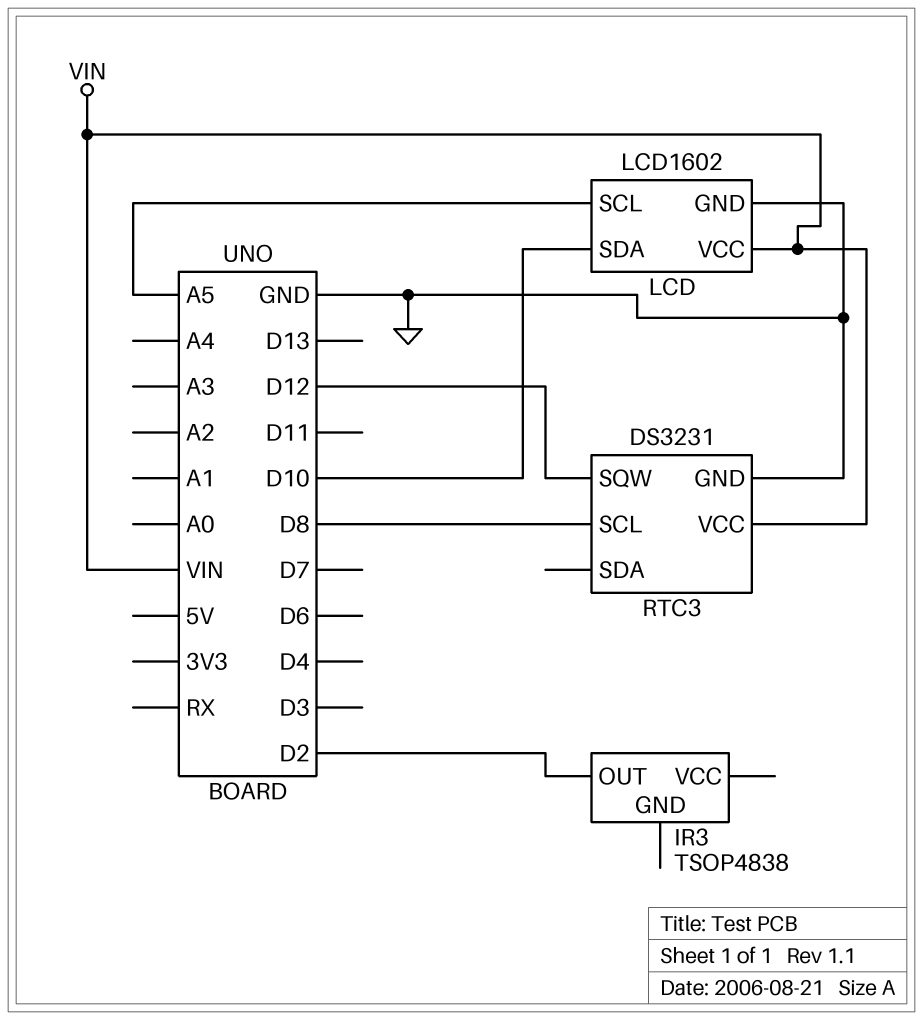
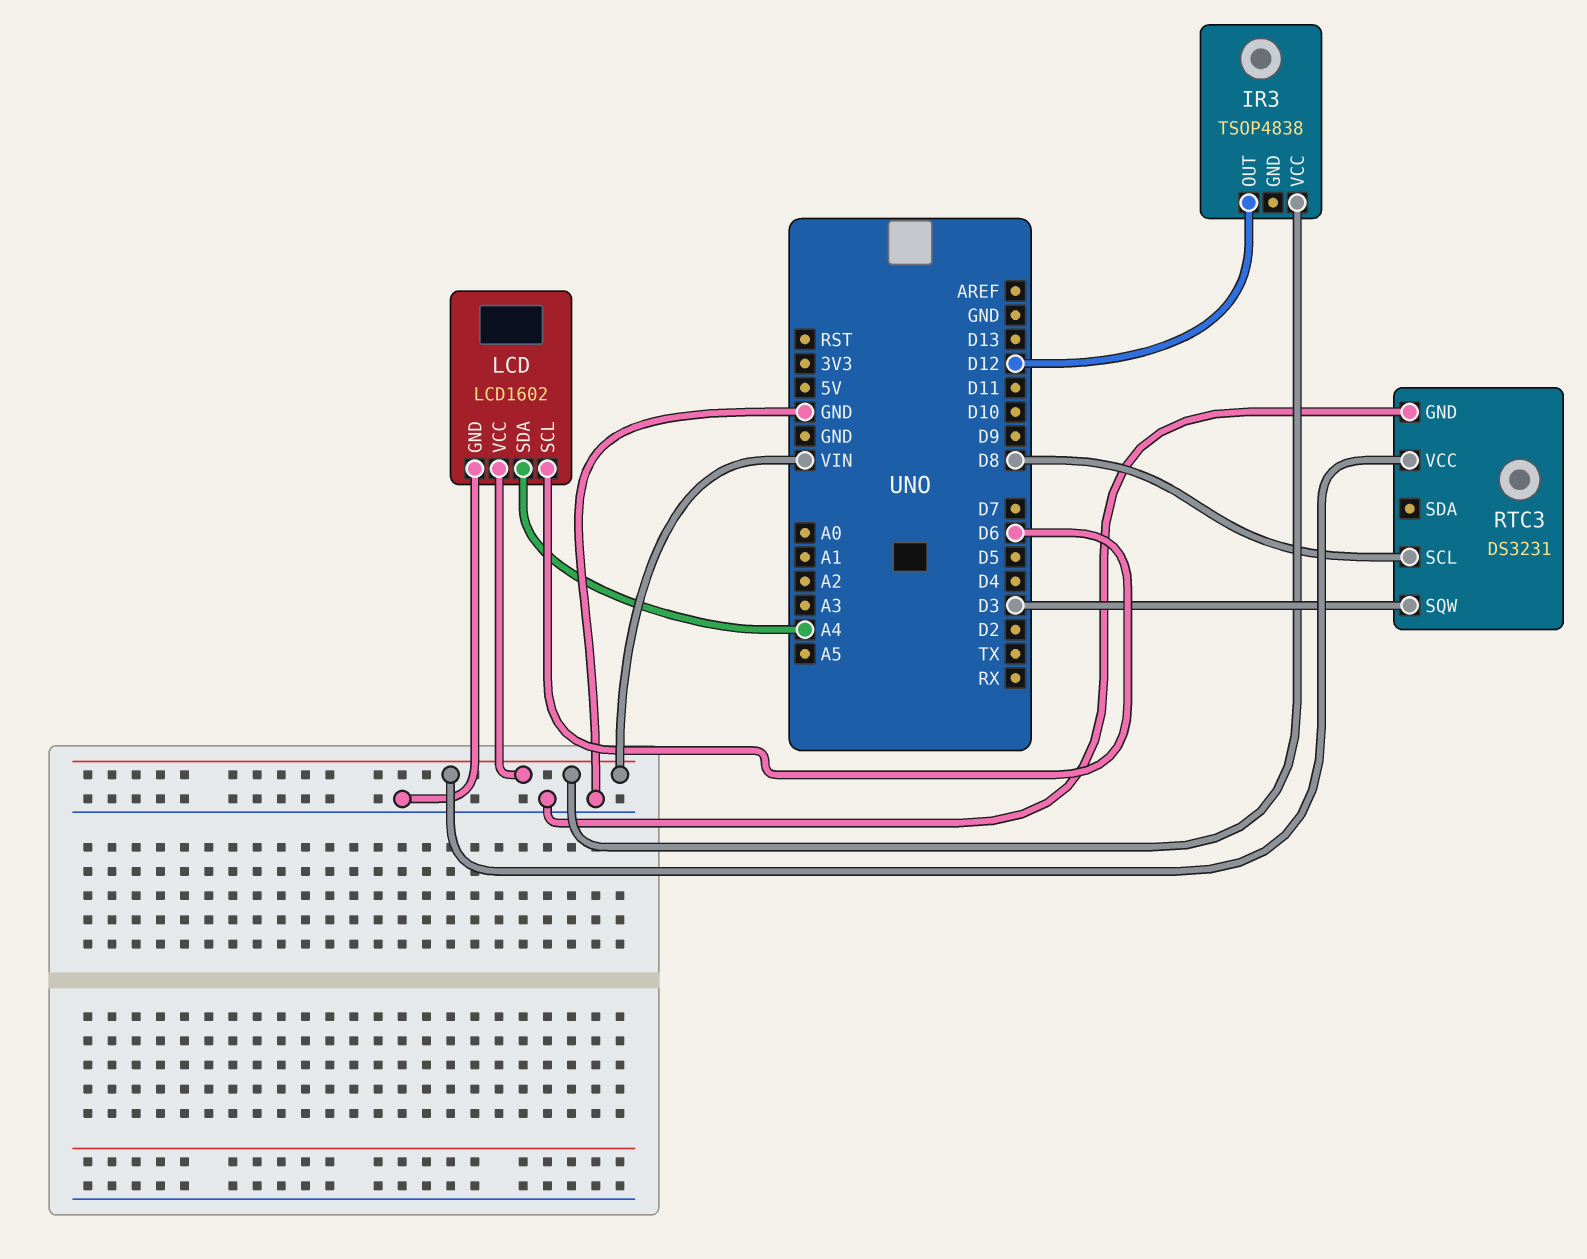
IR3 pin OUT: D2 -> D12
IR3 pin VCC: none -> VIN
LCD pin SCL: A5 -> D6
LCD pin SDA: D10 -> A4
RTC3 pin SQW: D12 -> D3

